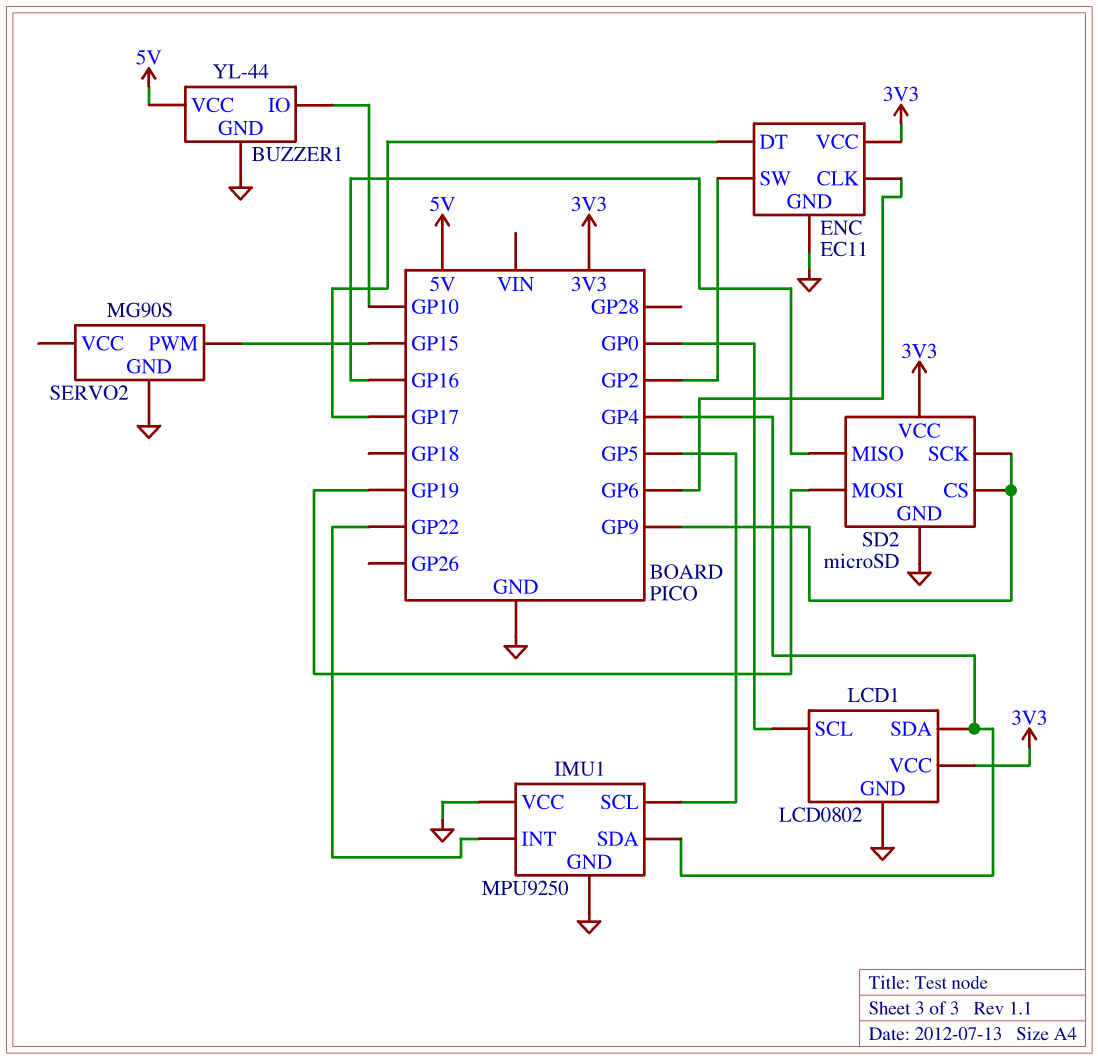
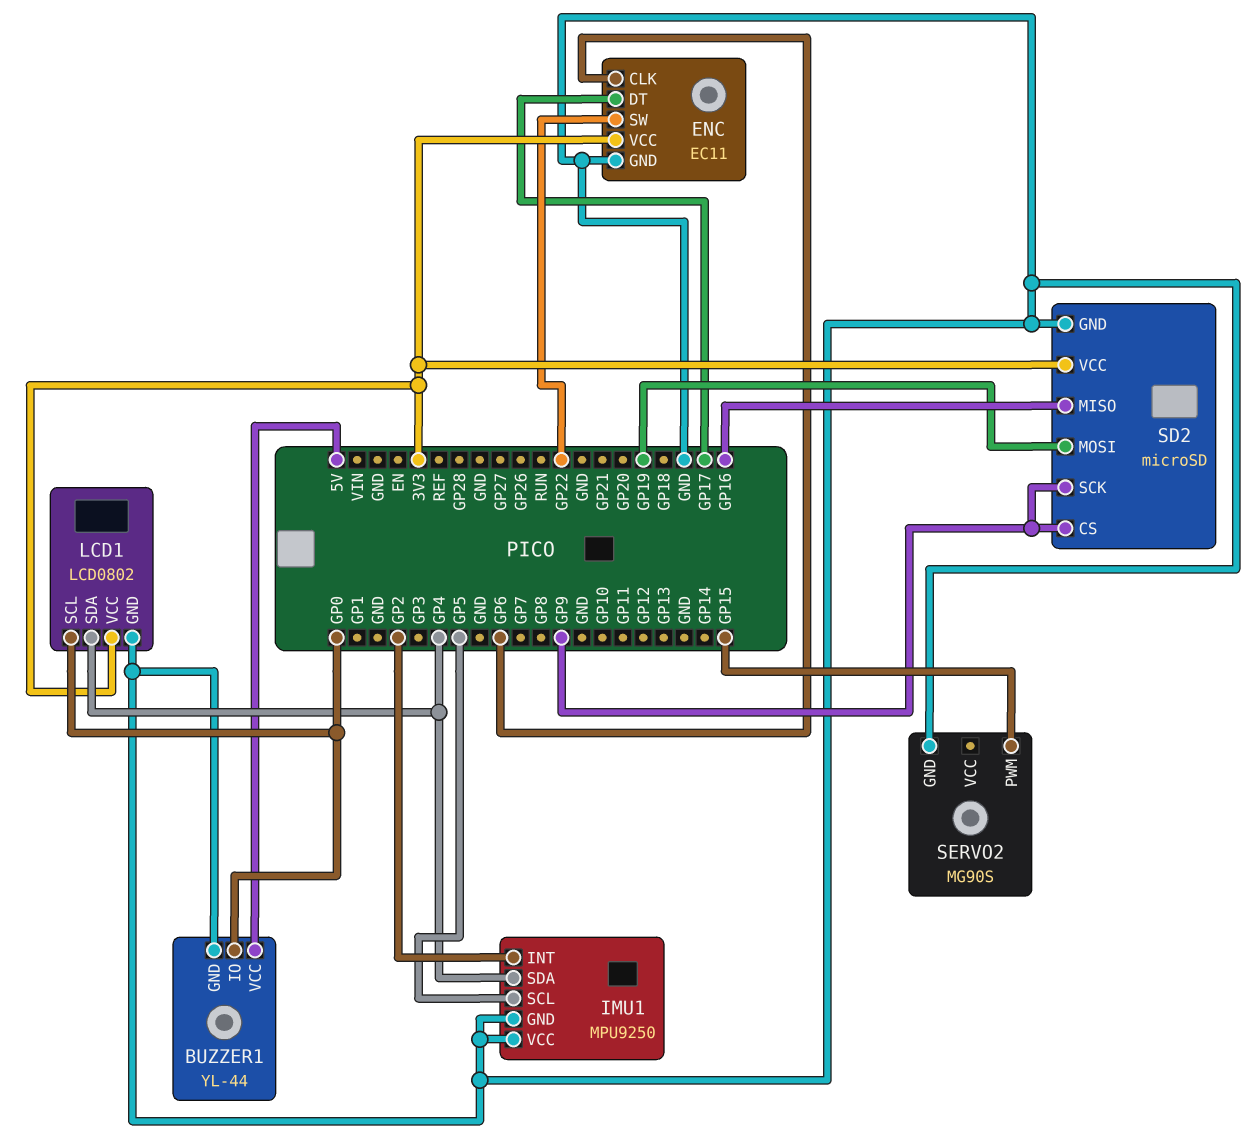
BUZZER1 pin IO: GP10 -> GP0
ENC pin SW: GP2 -> GP22
IMU1 pin INT: GP22 -> GP2

